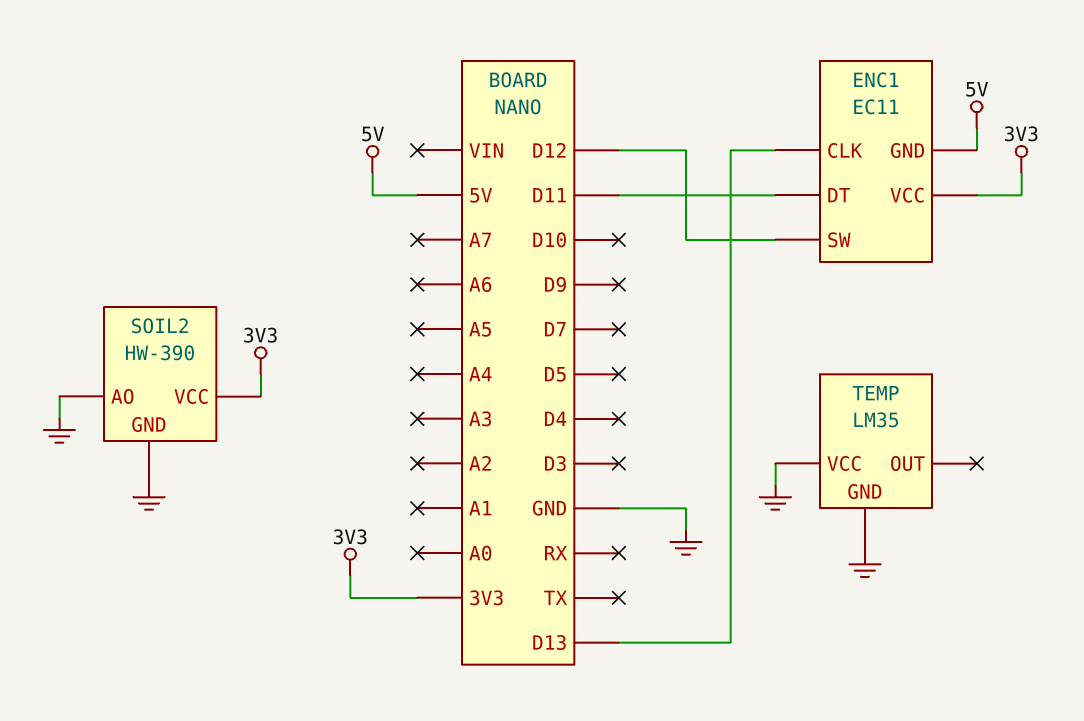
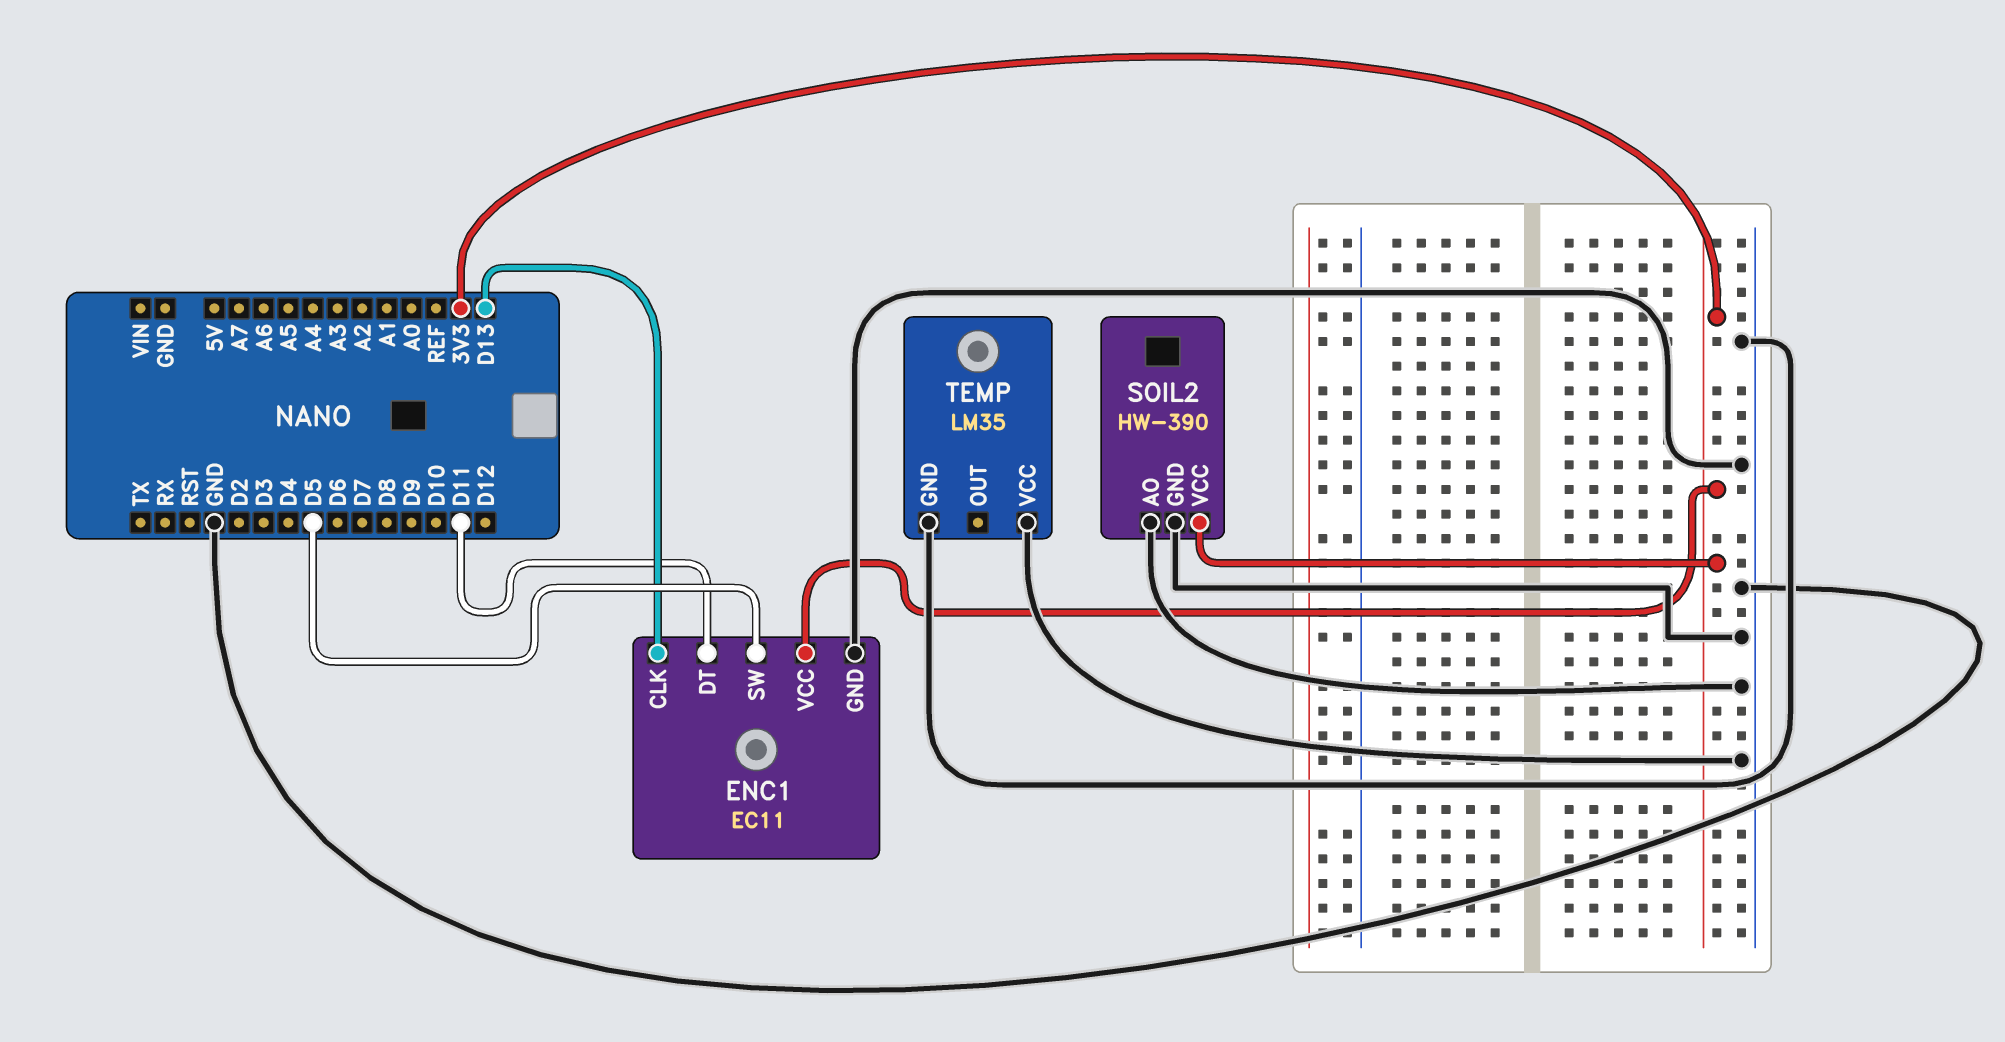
ENC1 pin GND: 5V -> GND
ENC1 pin SW: D12 -> D5

